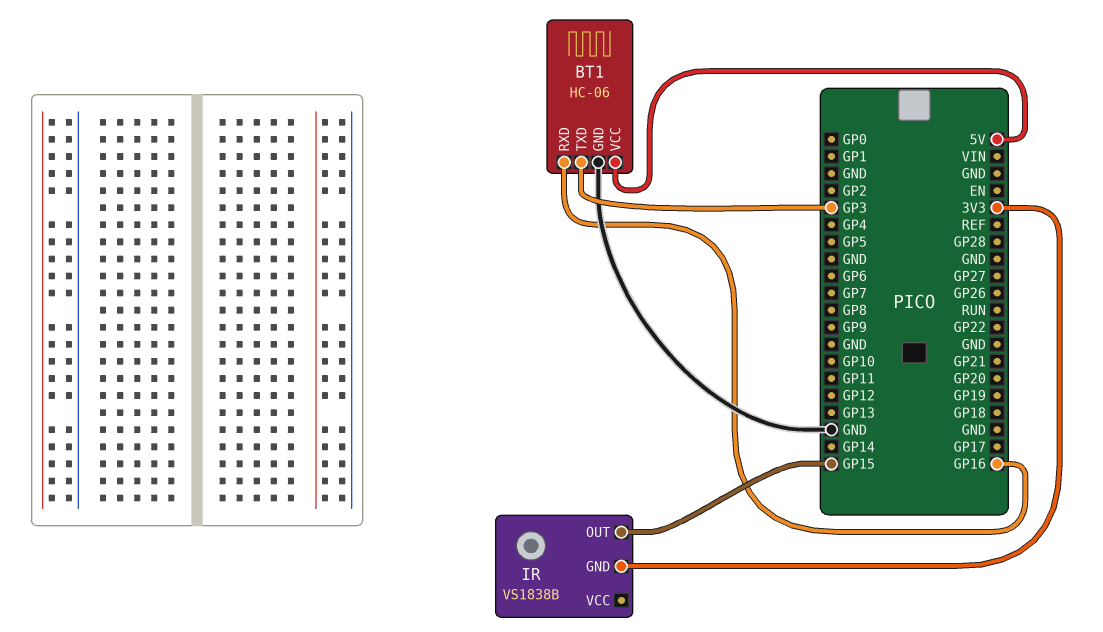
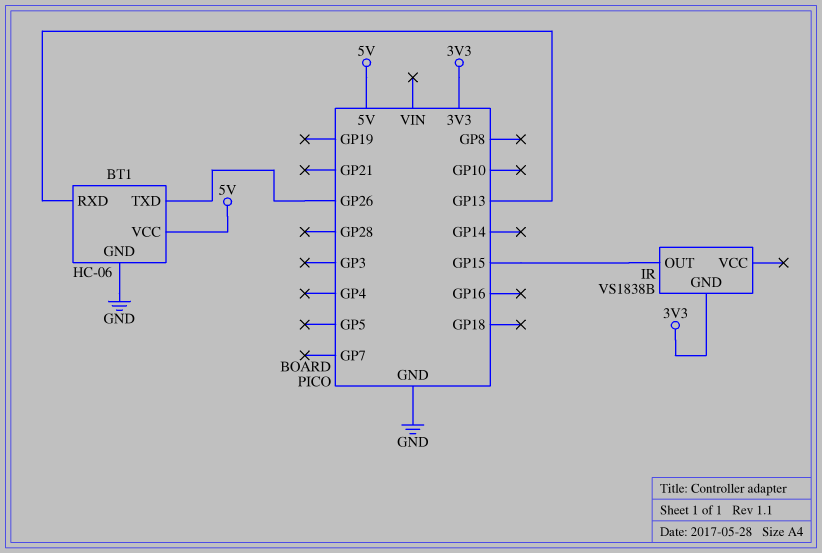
BT1 pin RXD: GP16 -> GP13
BT1 pin TXD: GP3 -> GP26

